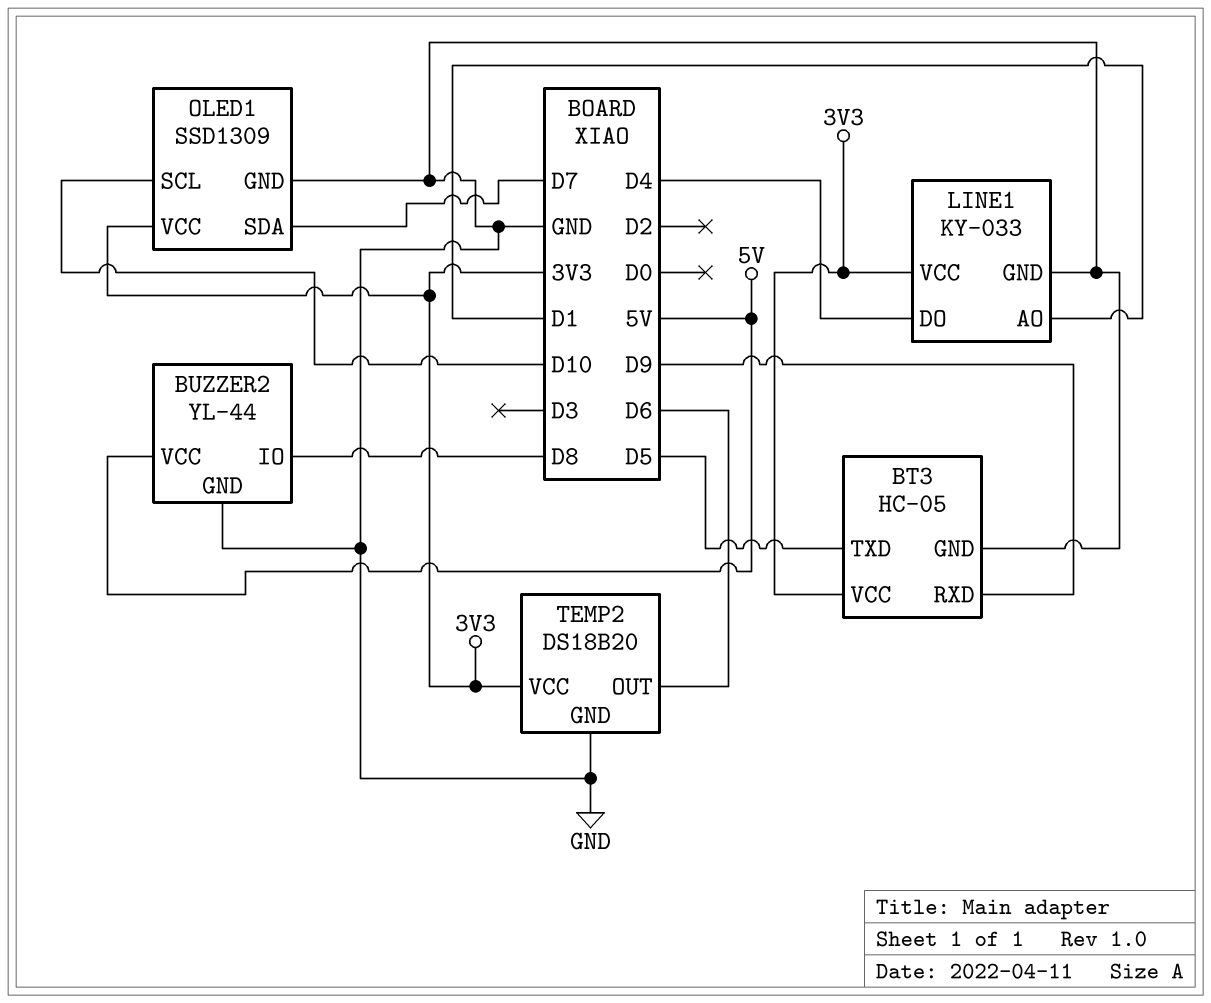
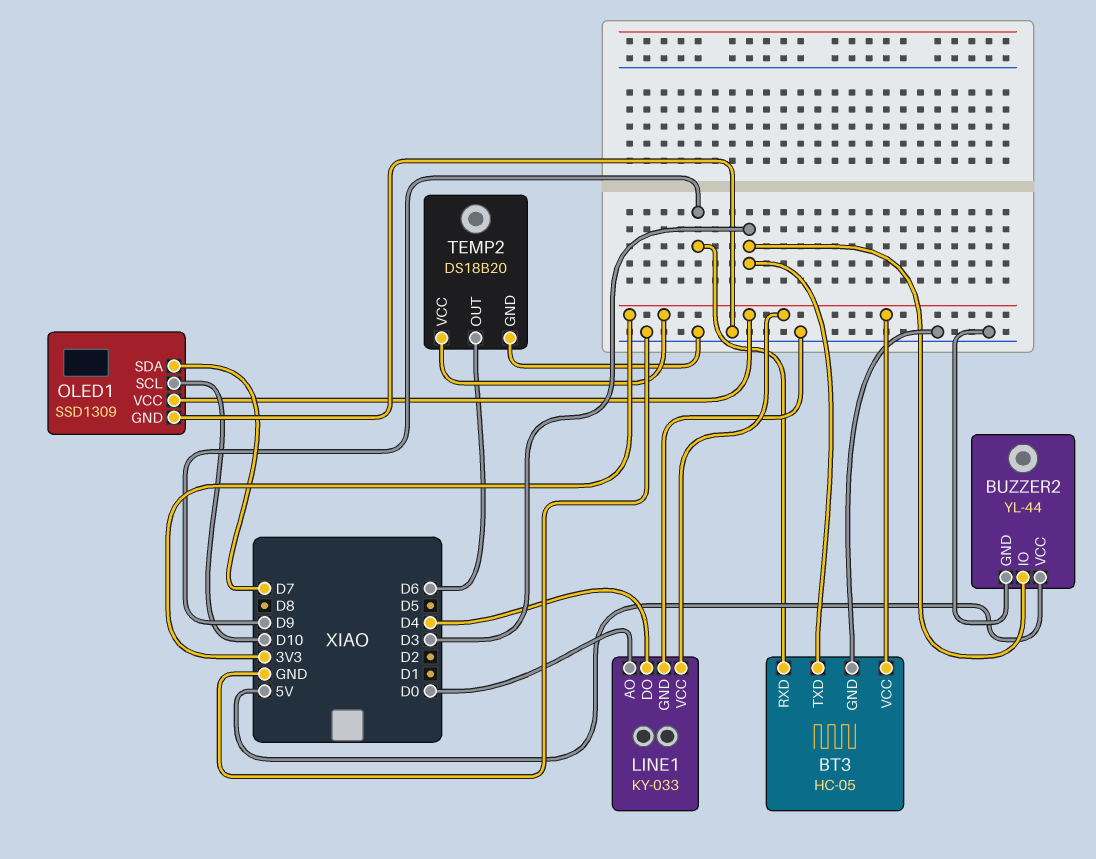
BT3 pin TXD: D5 -> D3
BUZZER2 pin IO: D8 -> D3
LINE1 pin AO: D1 -> D0

